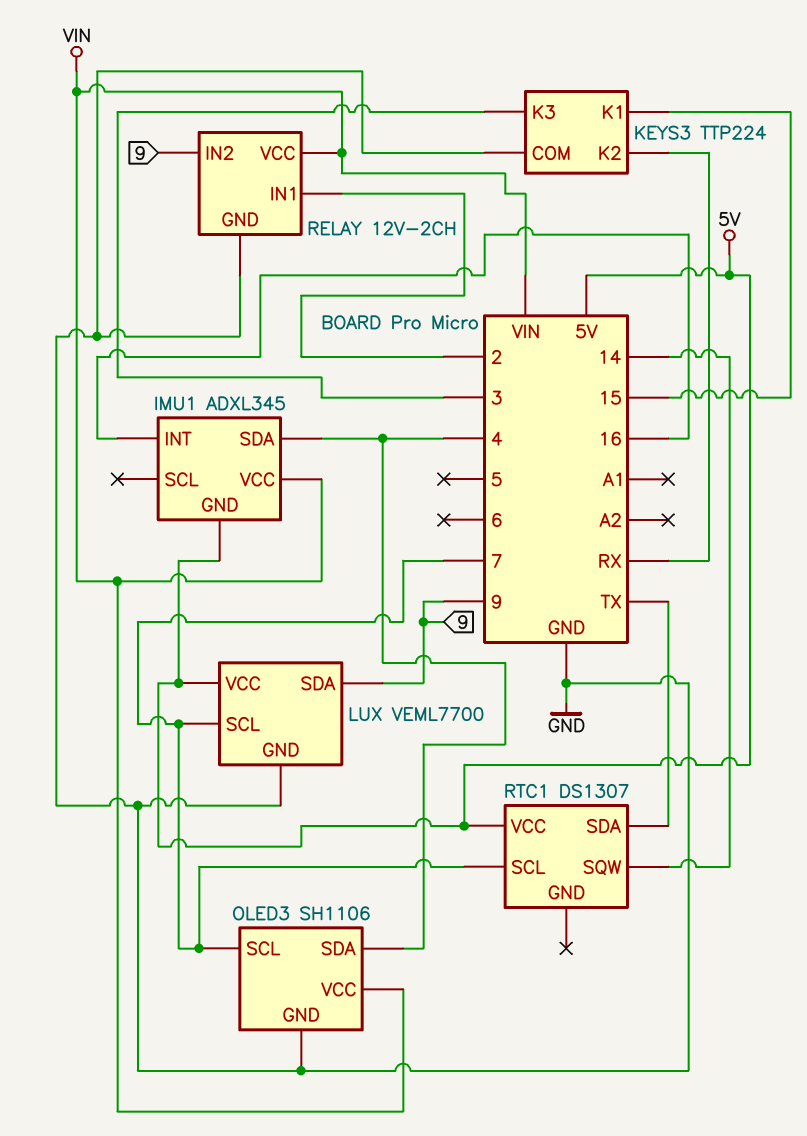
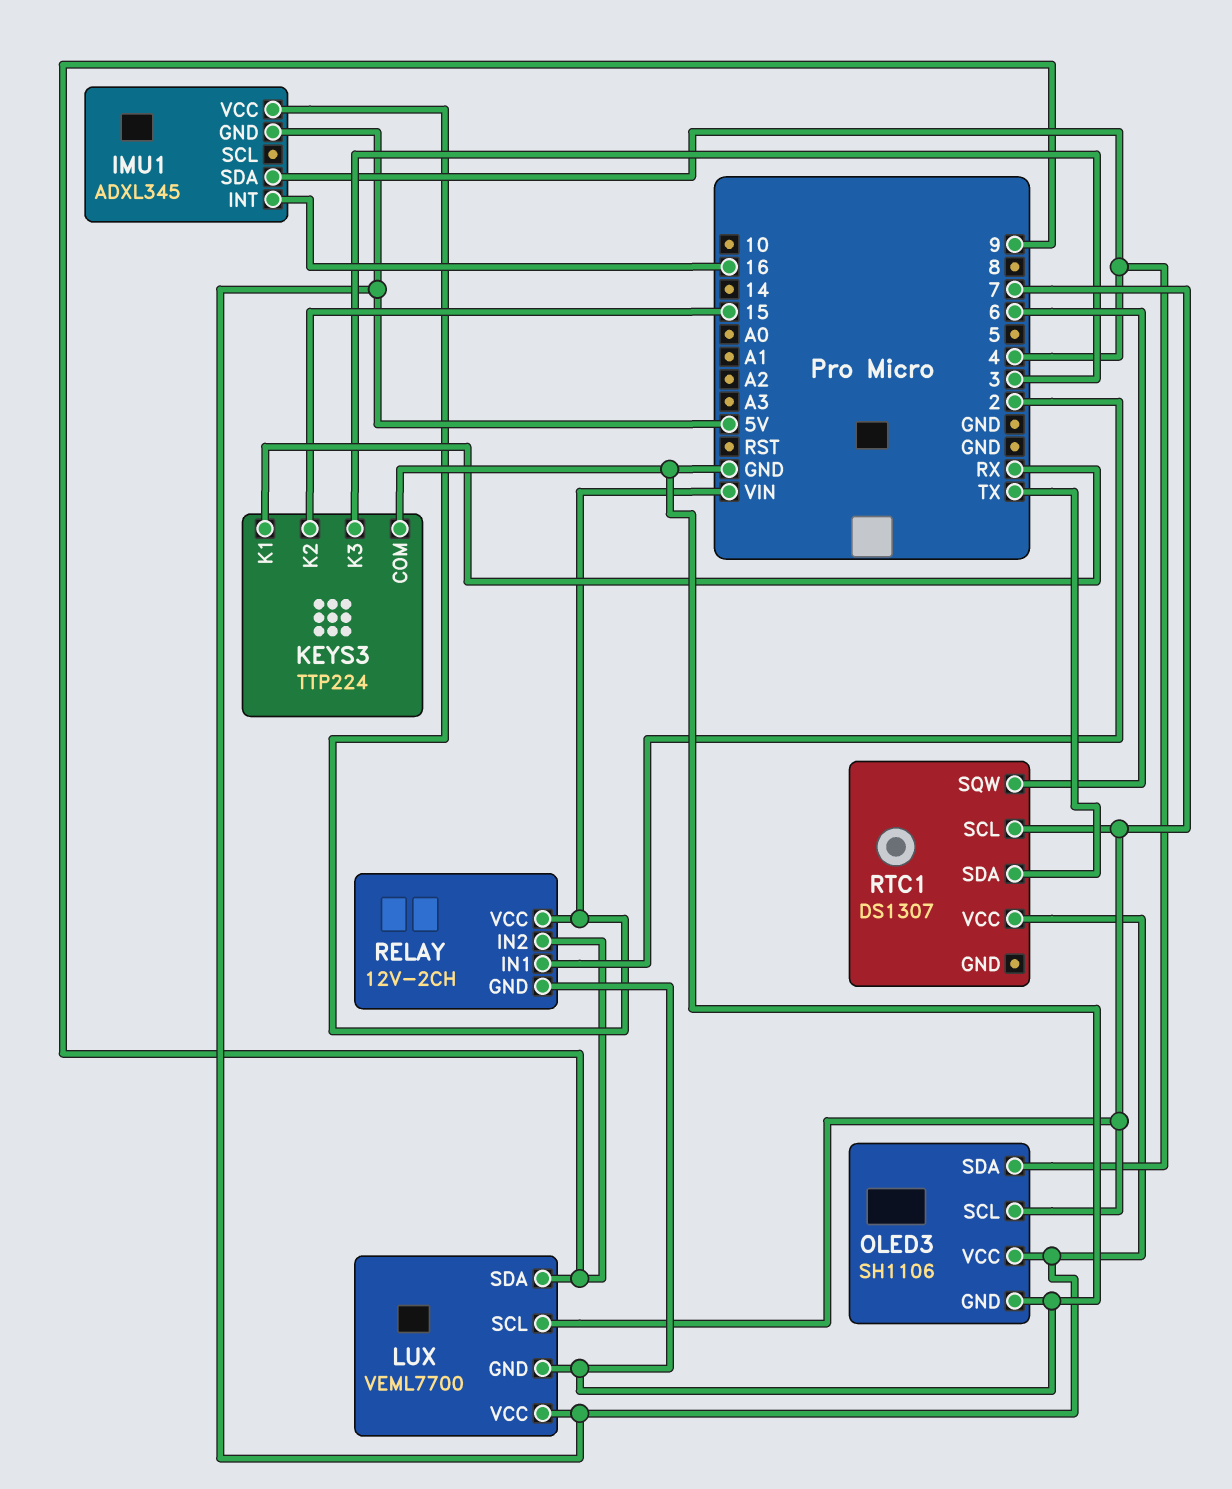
KEYS3 pin K1: 15 -> RX
KEYS3 pin K2: RX -> 15
OLED3 pin VCC: VIN -> 5V
RTC1 pin SQW: 14 -> 6

